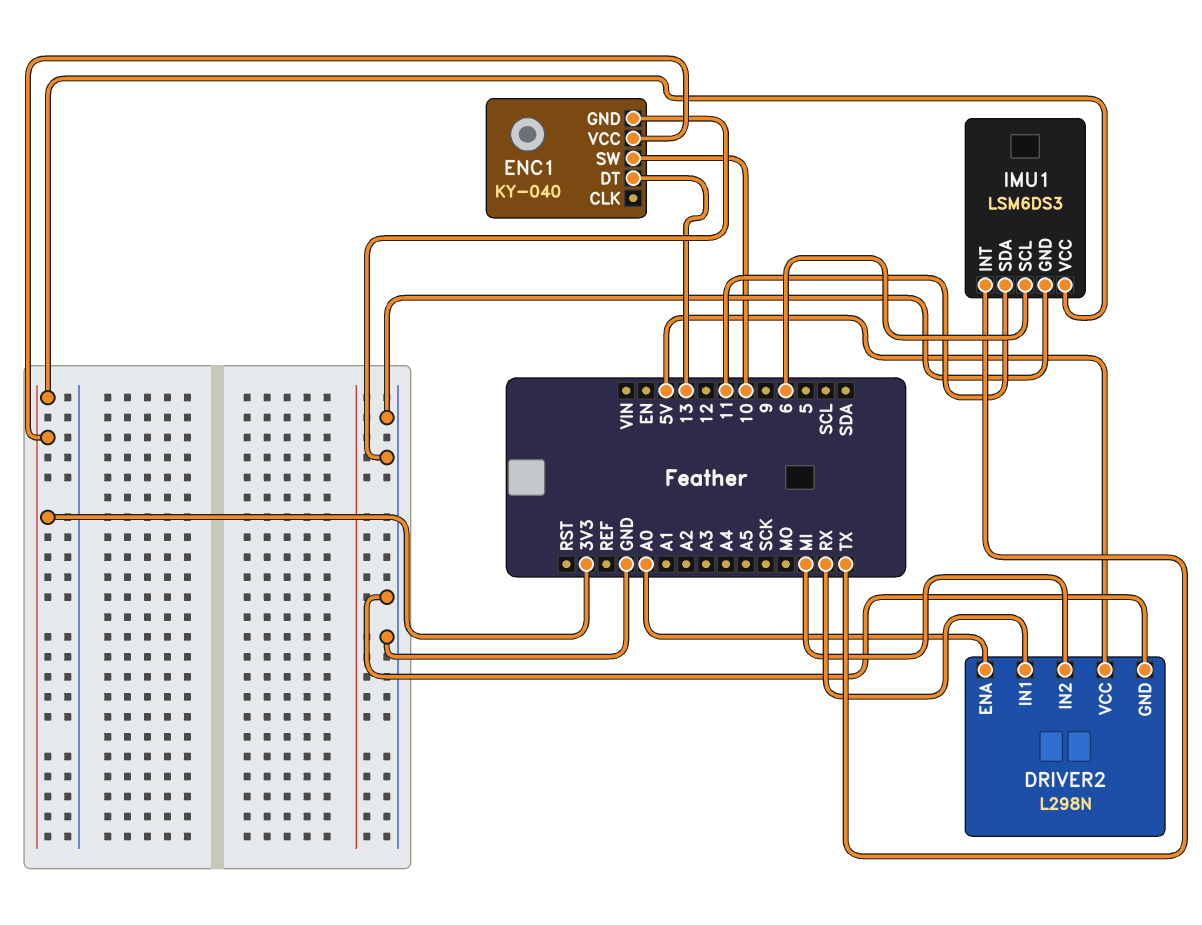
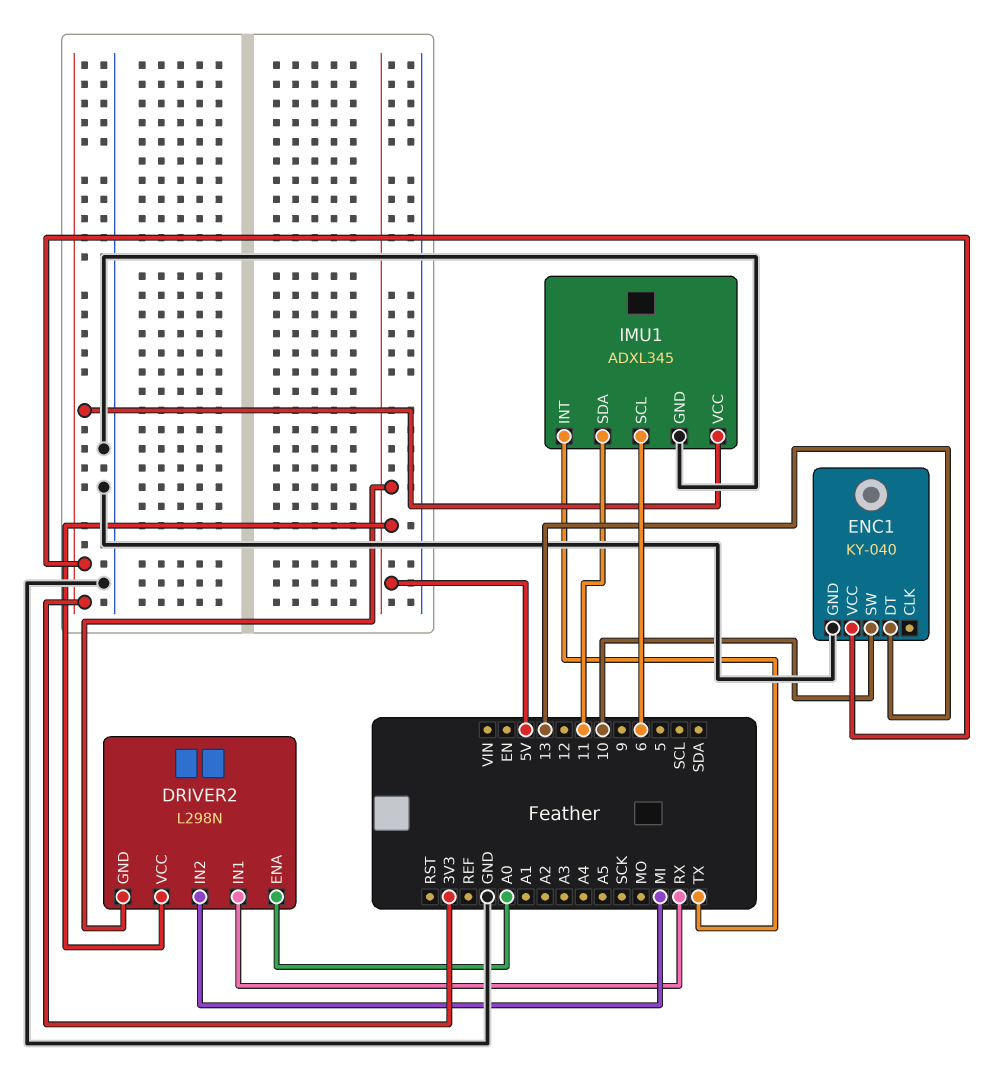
DRIVER2 pin GND: GND -> 5V
IMU1: LSM6DS3 -> ADXL345

